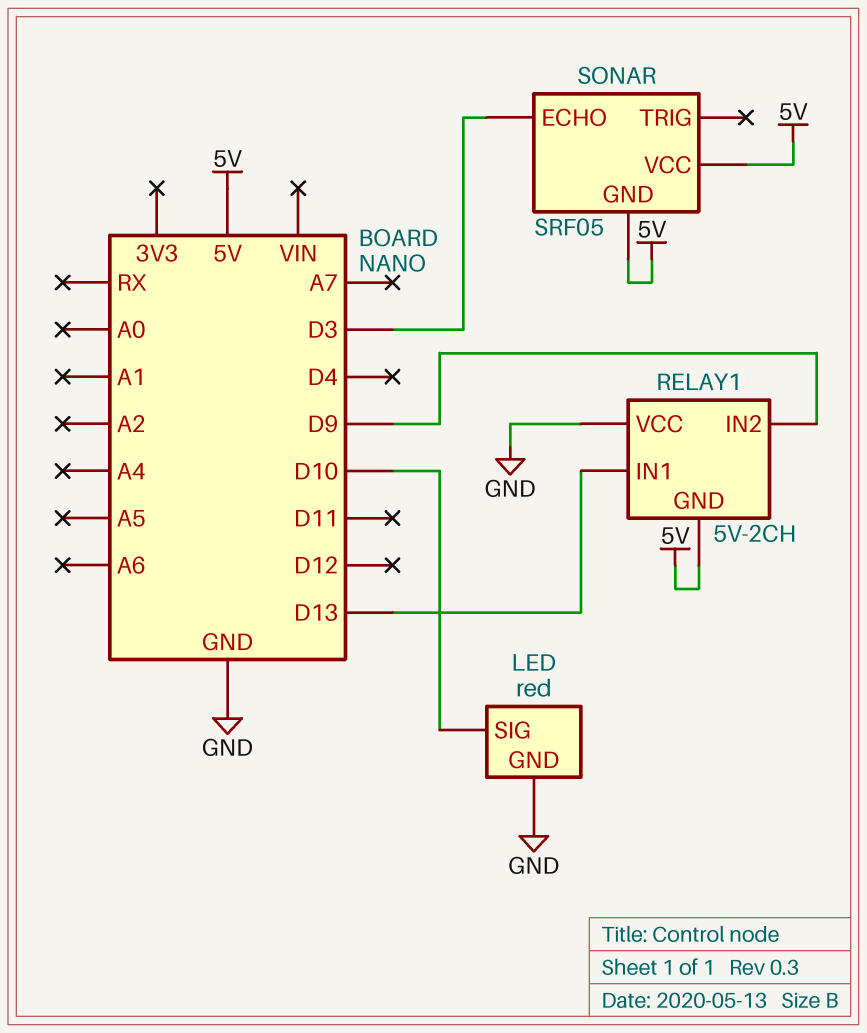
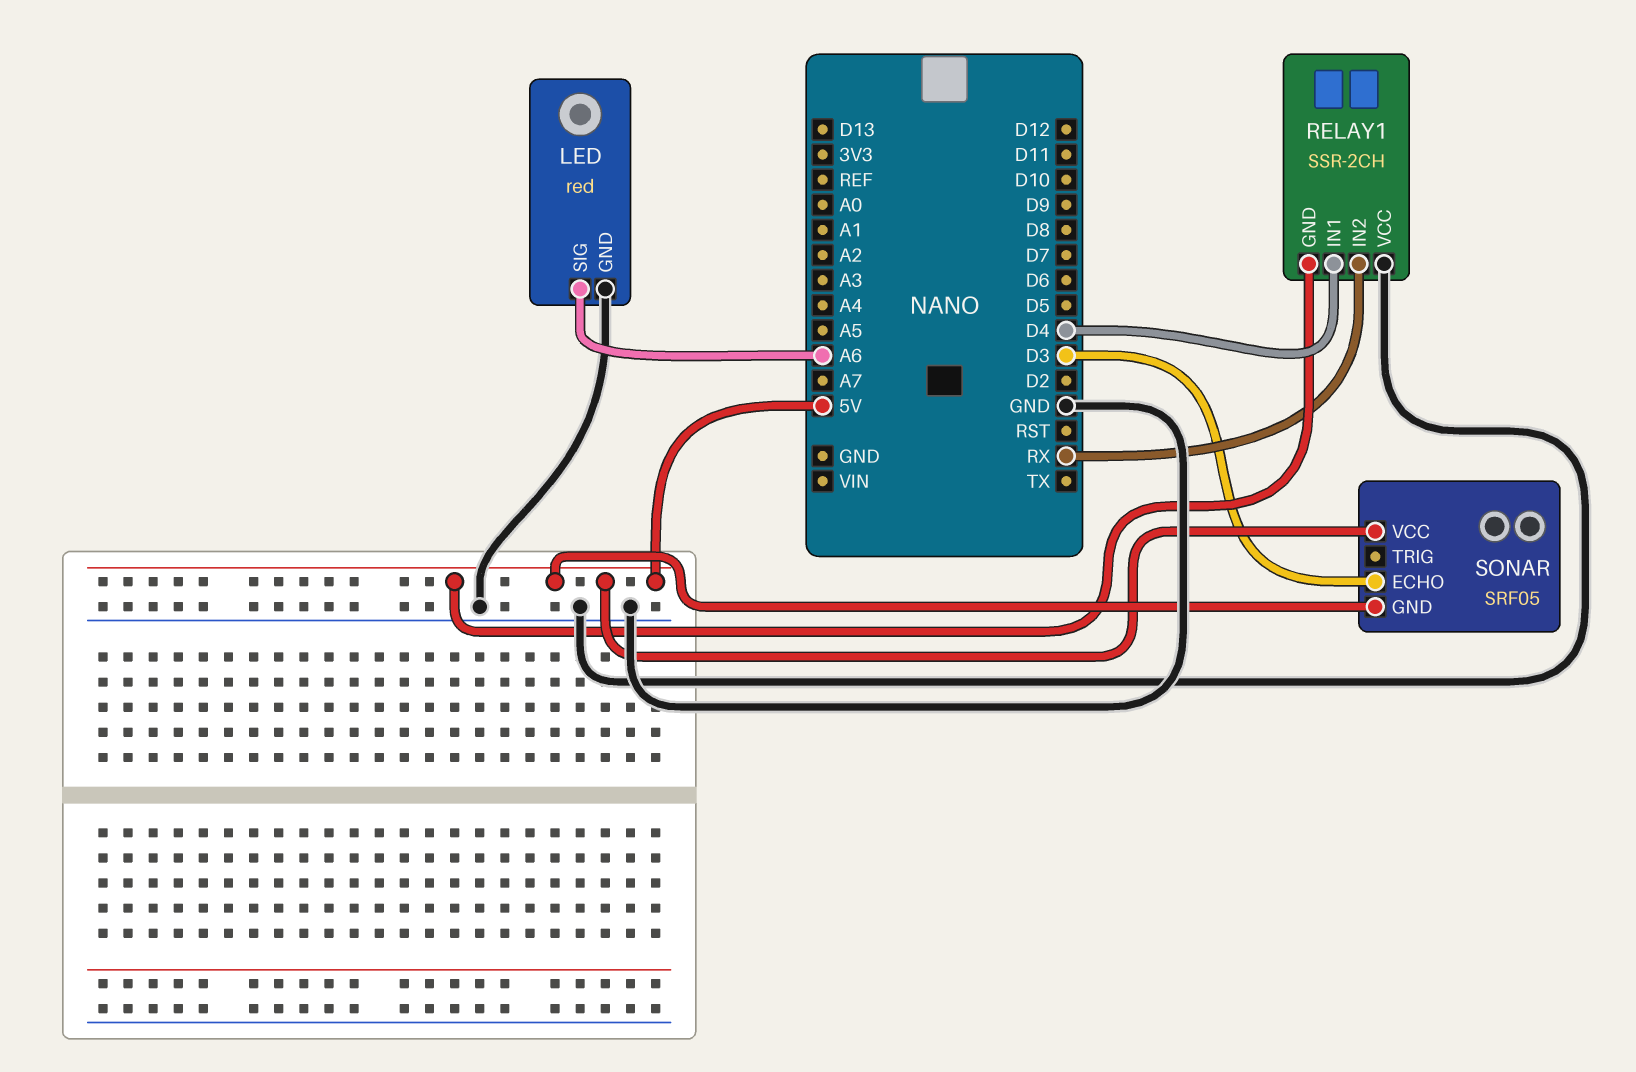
LED pin SIG: D10 -> A6
RELAY1: 5V-2CH -> SSR-2CH
RELAY1 pin IN1: D13 -> D4
RELAY1 pin IN2: D9 -> RX

